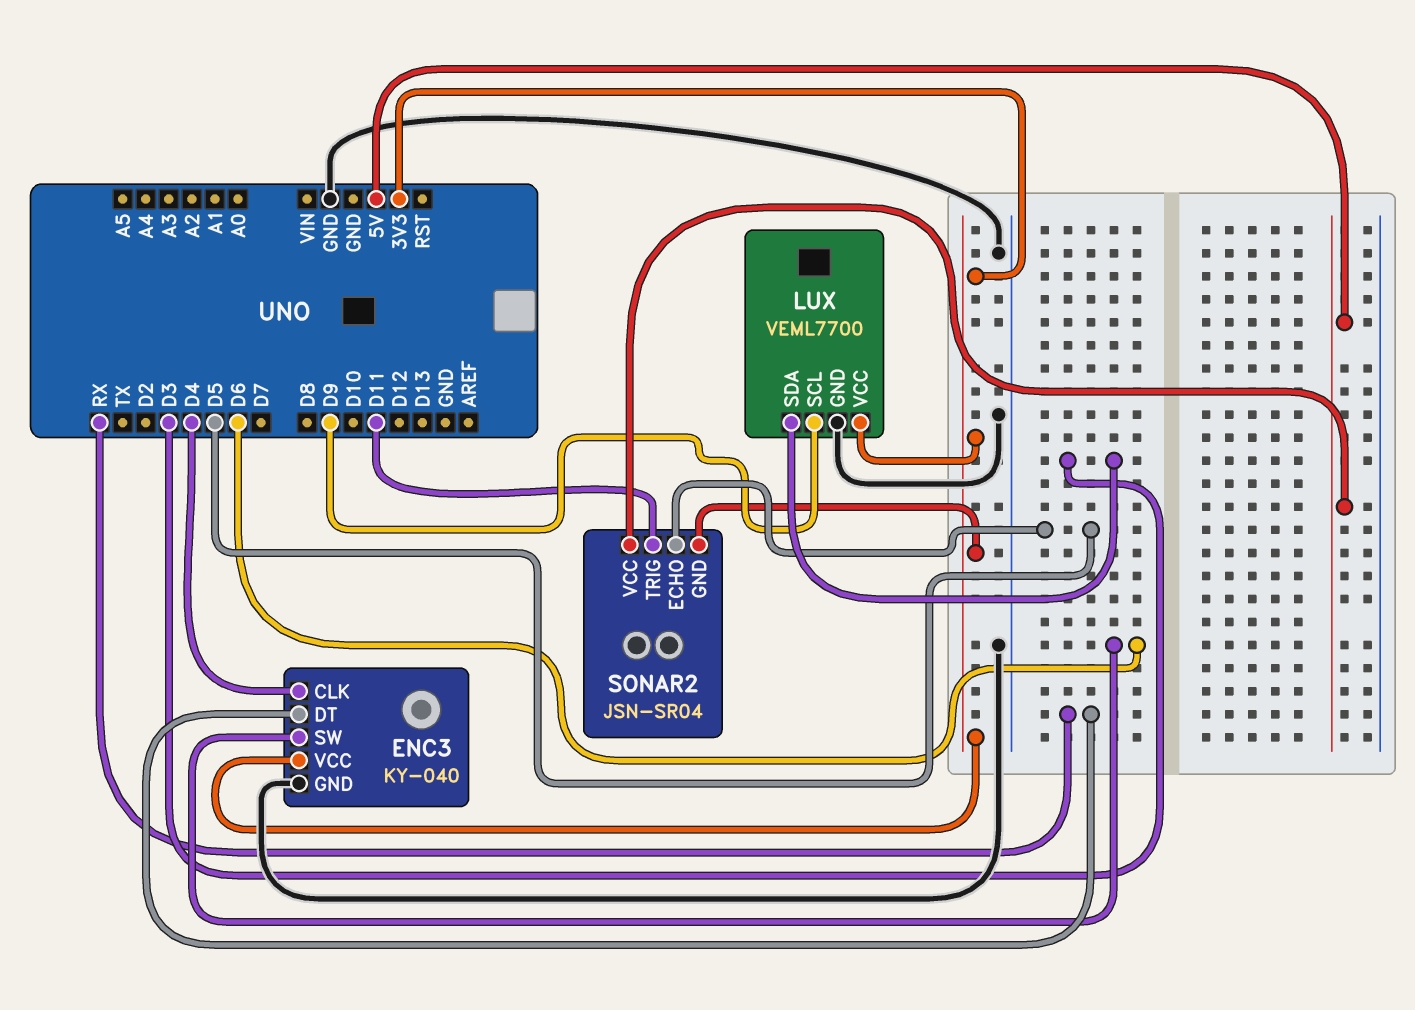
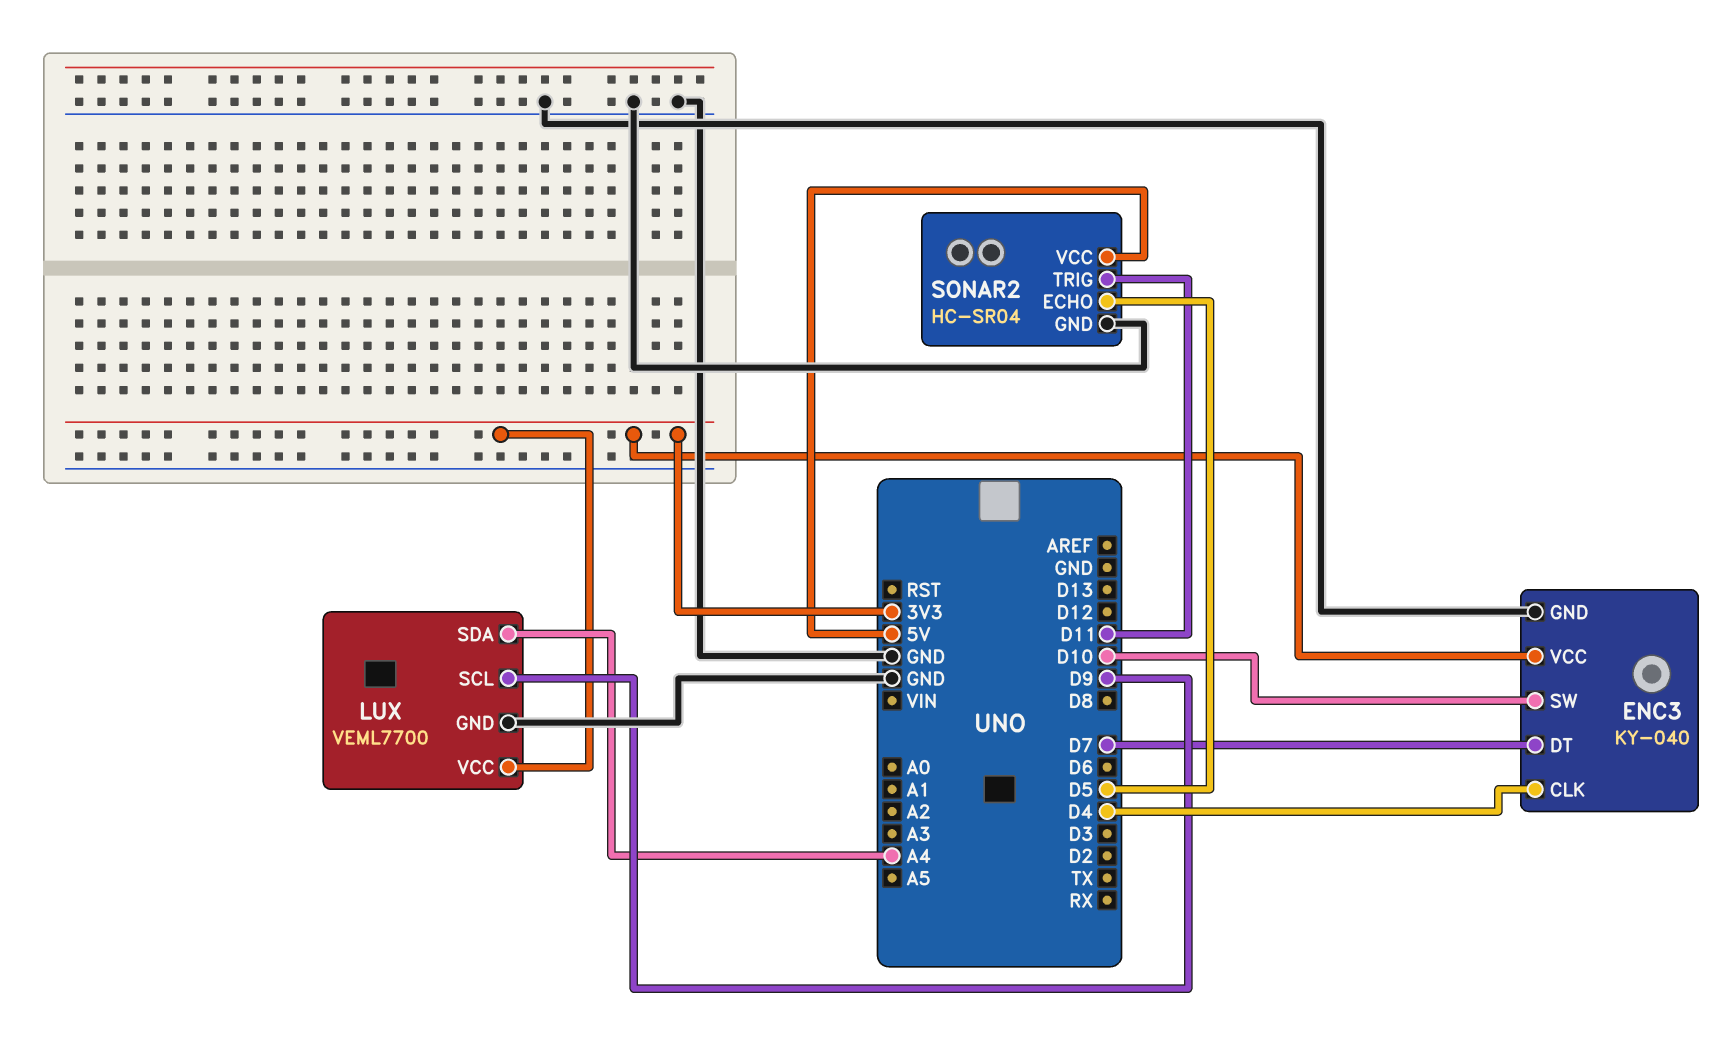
ENC3 pin DT: RX -> D7
ENC3 pin SW: D6 -> D10
LUX pin SDA: D3 -> A4
SONAR2: JSN-SR04 -> HC-SR04
SONAR2 pin GND: 3V3 -> GND

